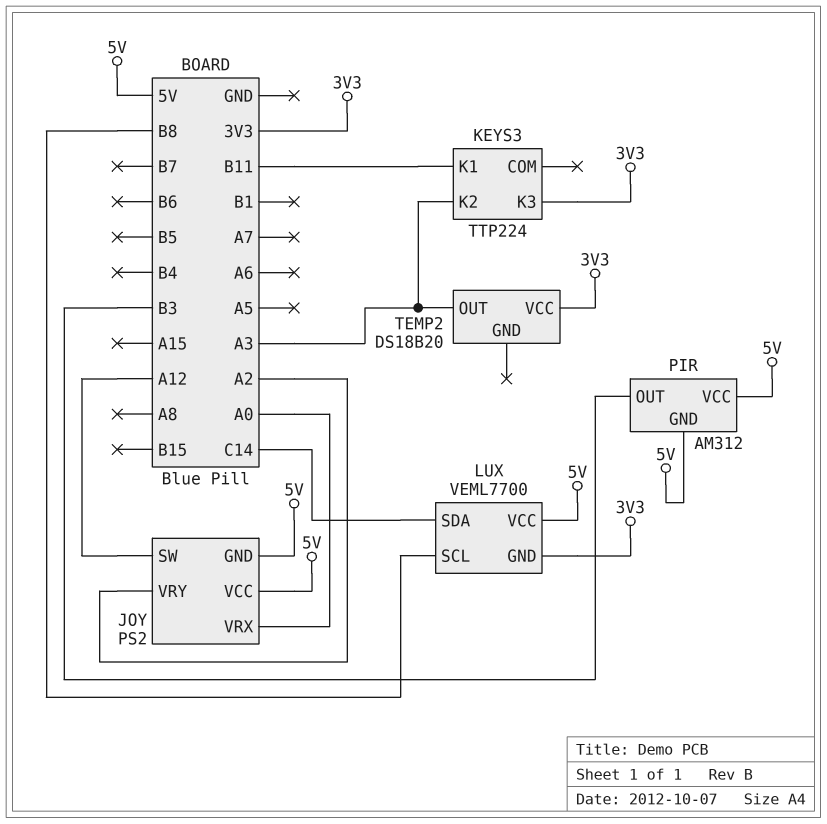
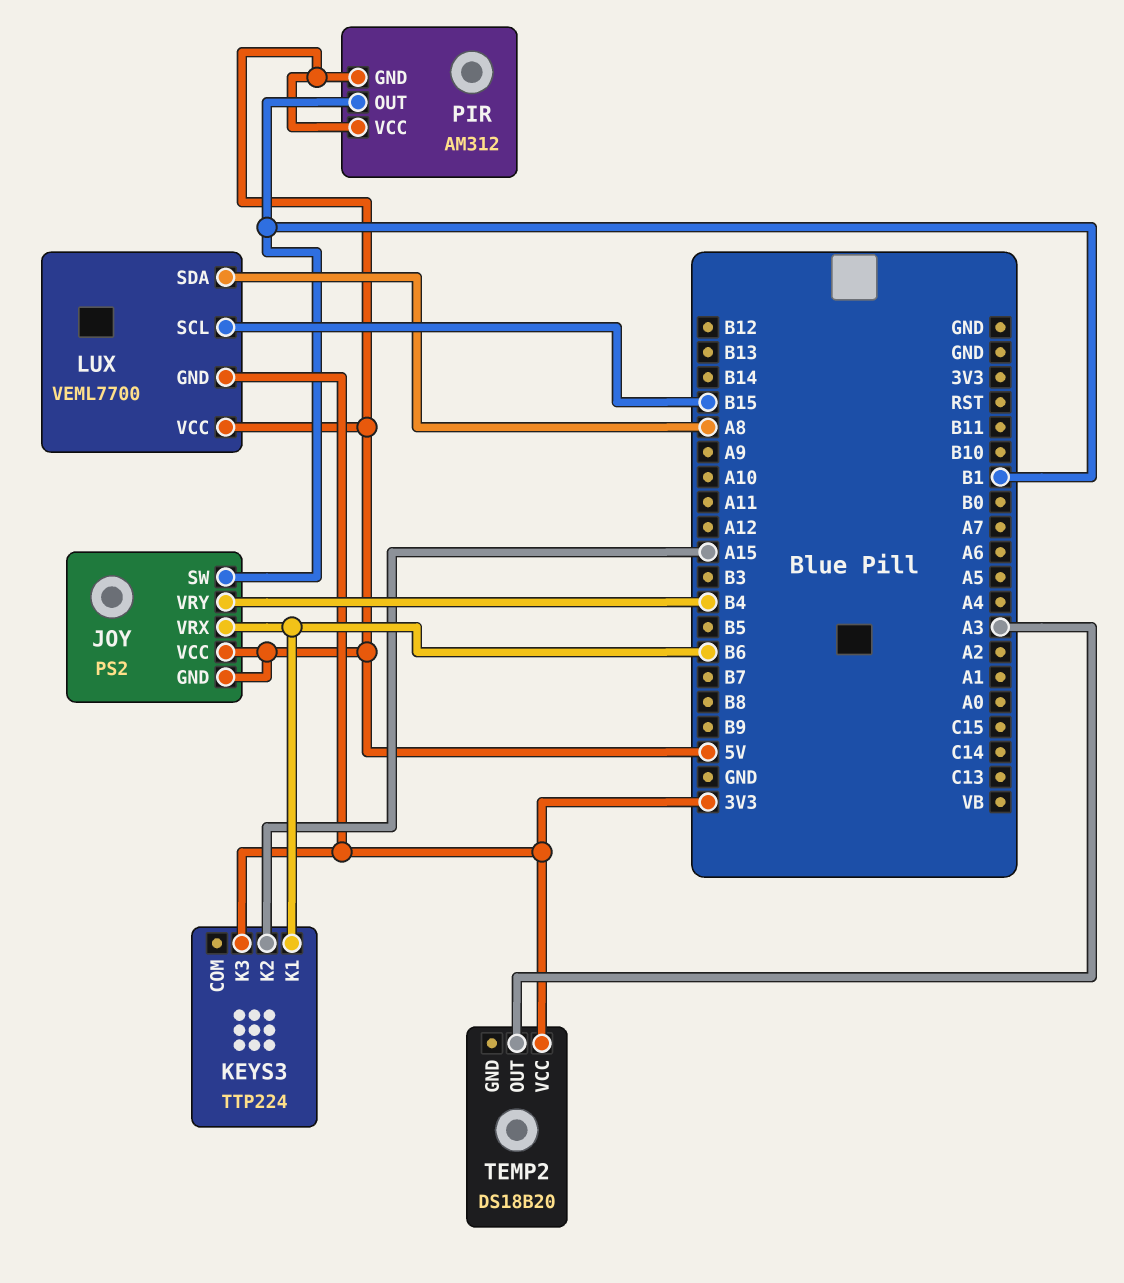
JOY pin SW: A12 -> B1
JOY pin VRX: A0 -> B6
JOY pin VRY: A2 -> B4
KEYS3 pin K1: B11 -> B6
KEYS3 pin K2: A3 -> A15
LUX pin SCL: B8 -> B15
LUX pin SDA: C14 -> A8
PIR pin OUT: B3 -> B1

